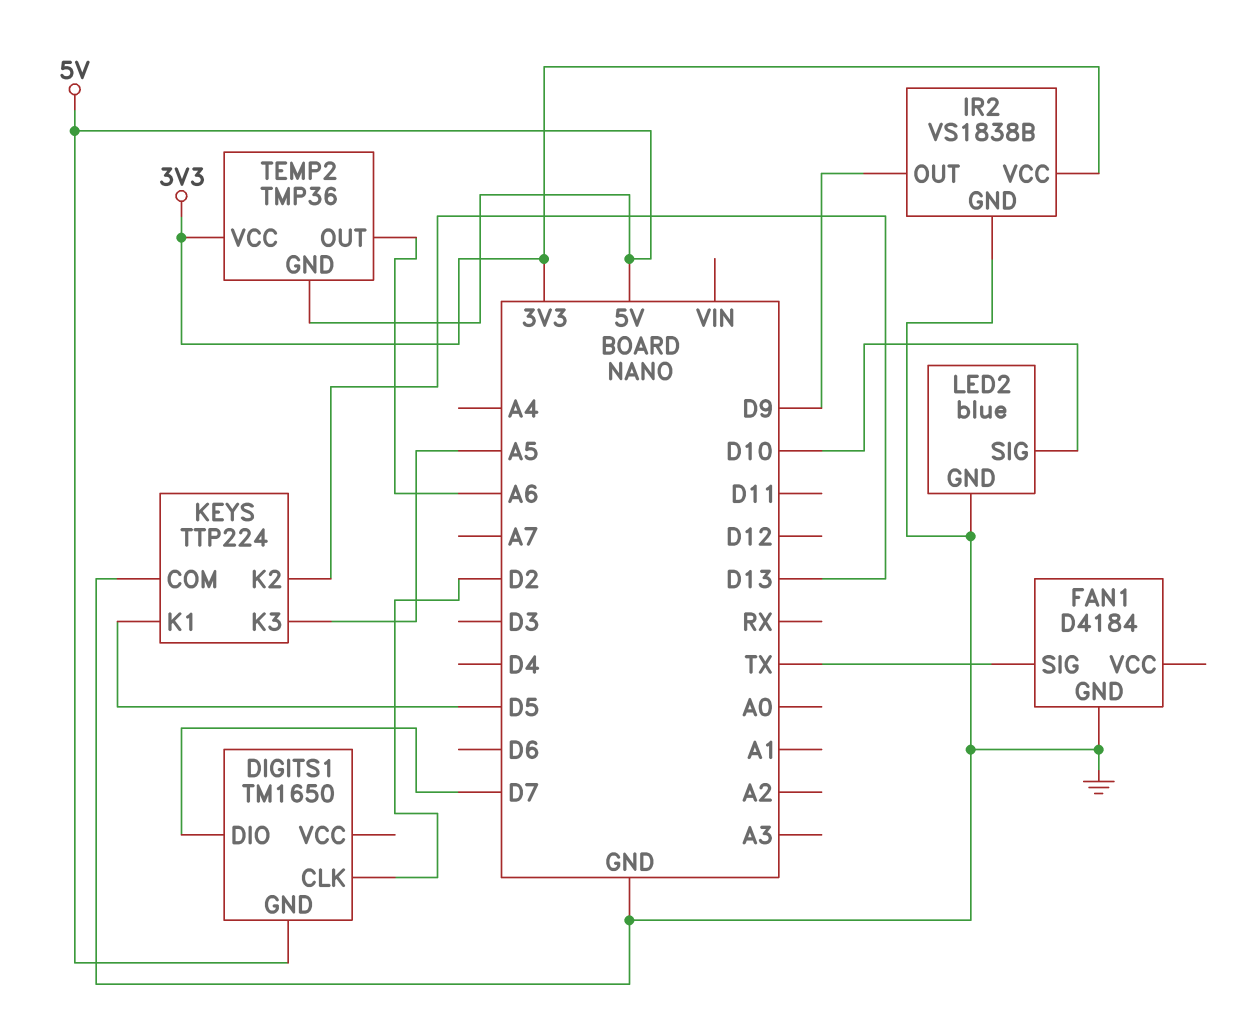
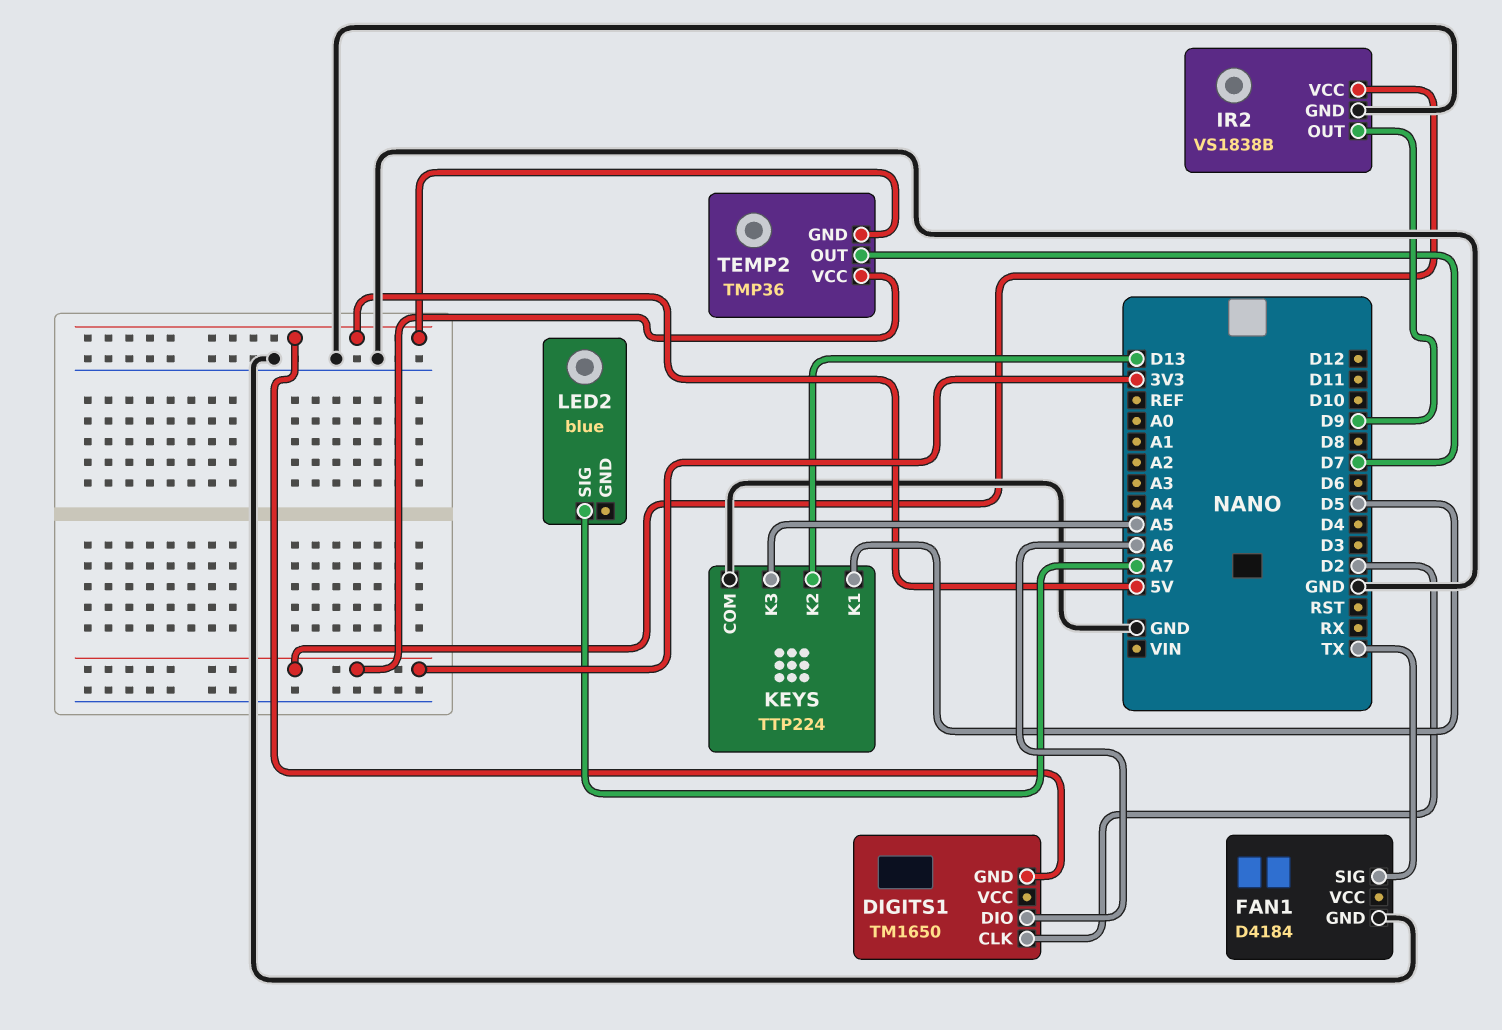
DIGITS1 pin DIO: D7 -> A6
LED2 pin GND: GND -> none
LED2 pin SIG: D10 -> A7
TEMP2 pin OUT: A6 -> D7

